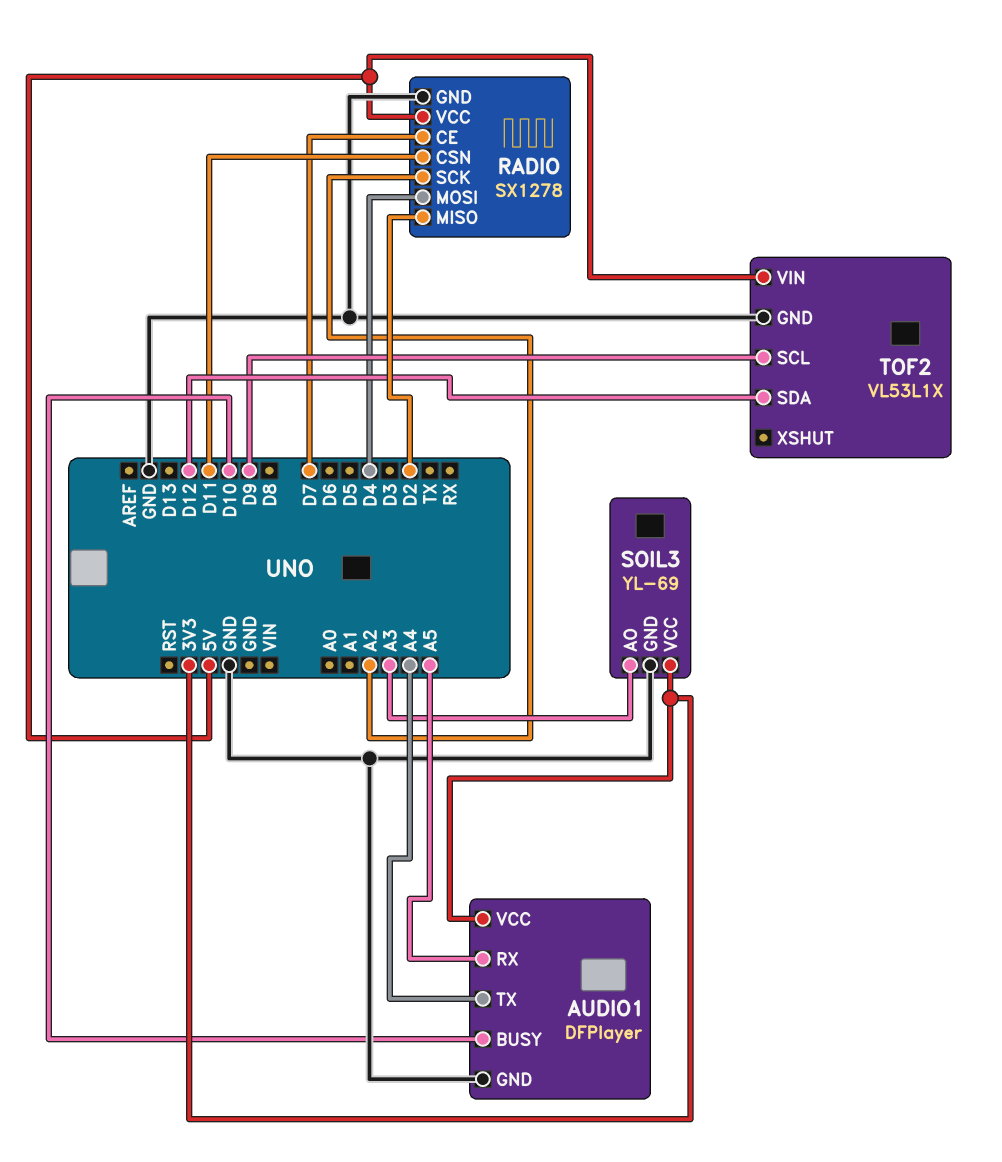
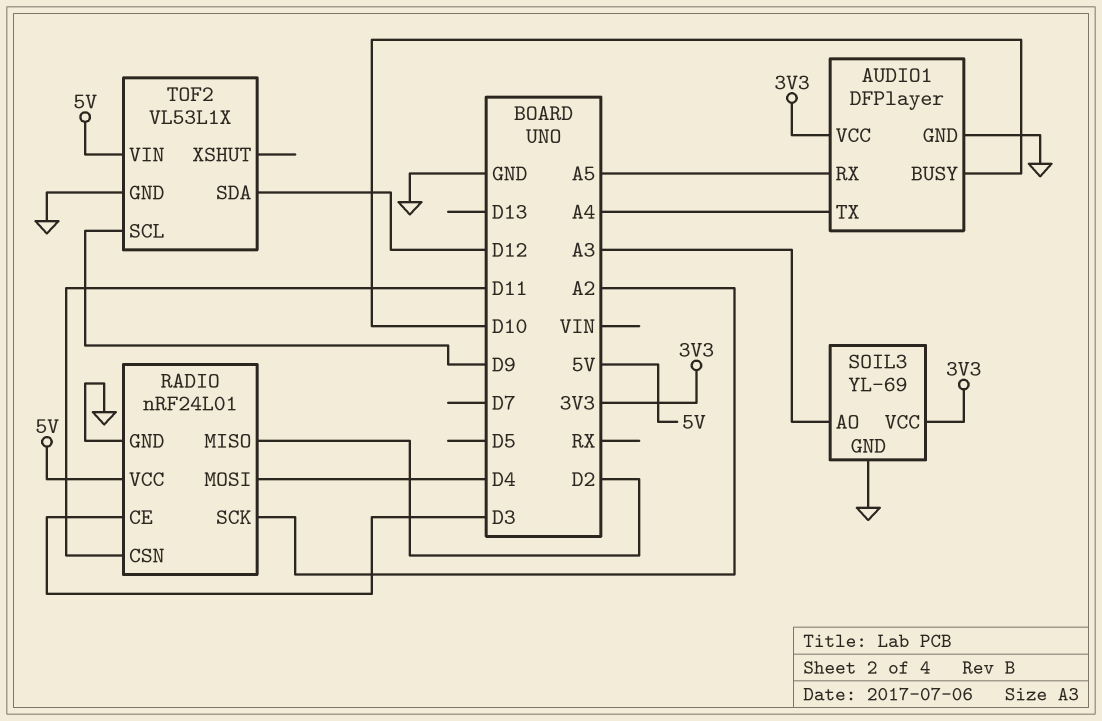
RADIO: SX1278 -> nRF24L01
RADIO pin CE: D7 -> D3

